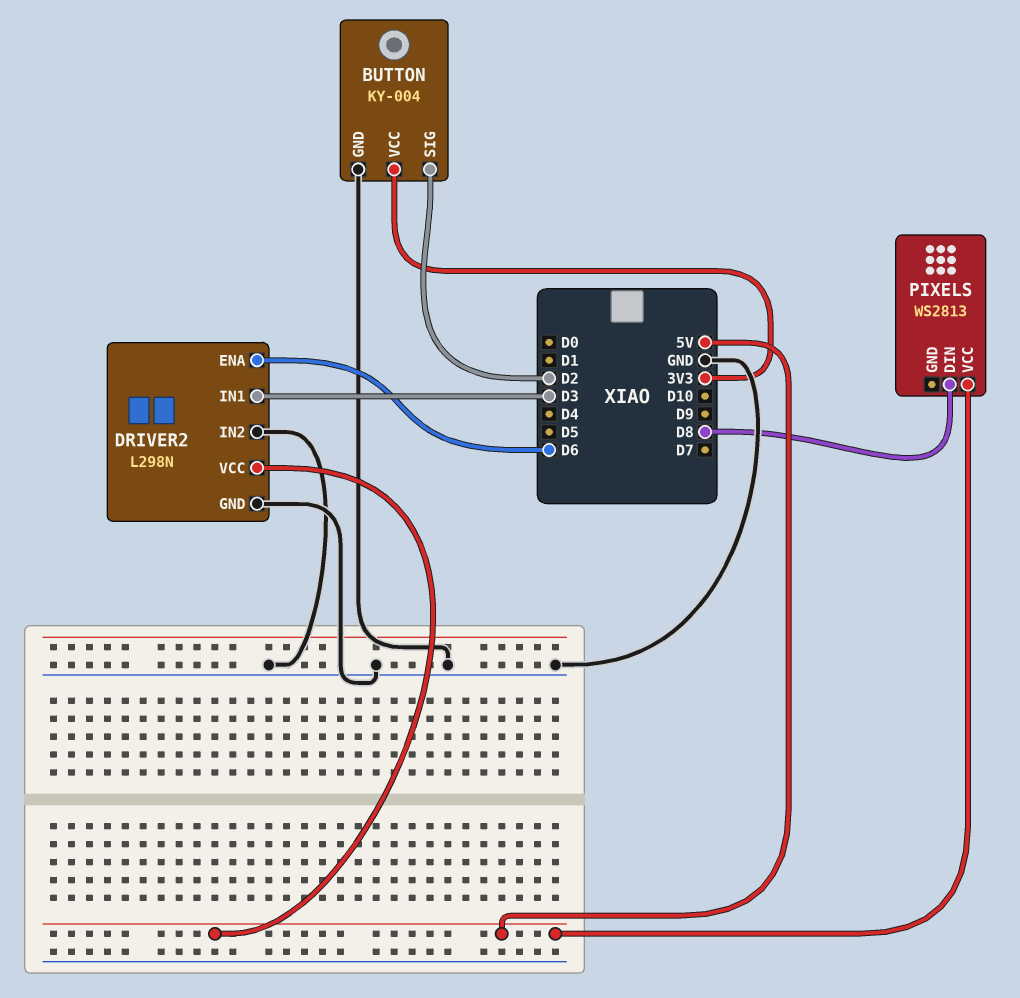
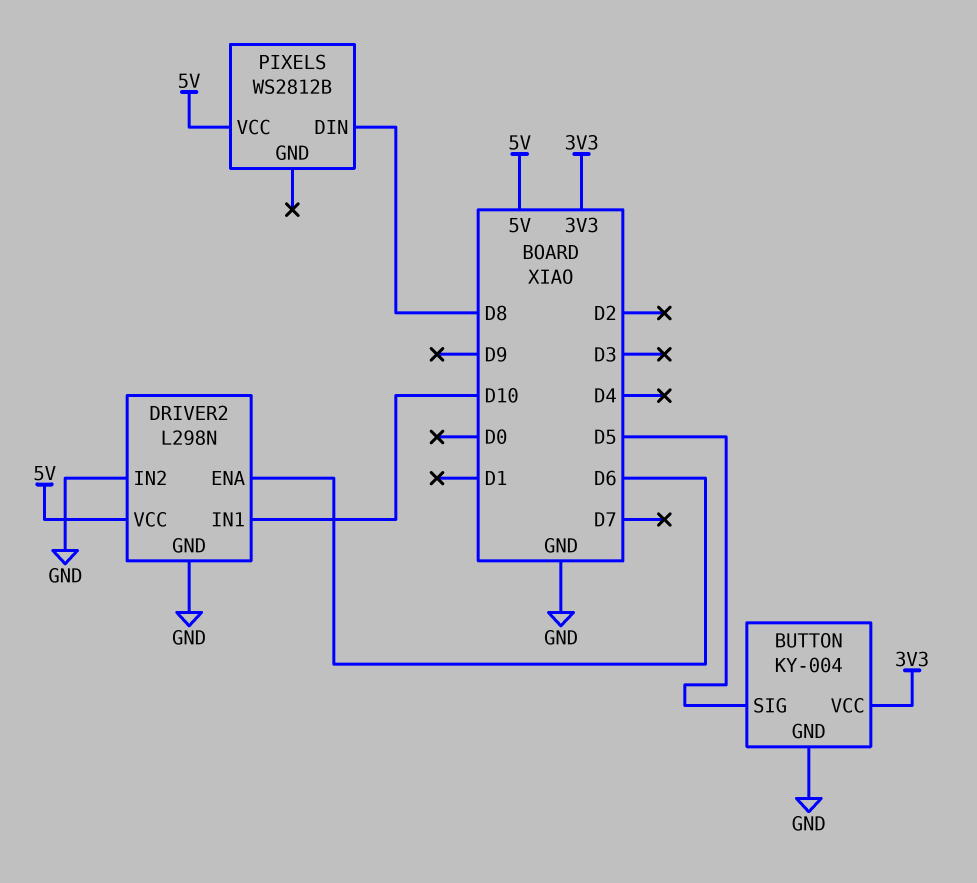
BUTTON pin SIG: D2 -> D5
DRIVER2 pin IN1: D3 -> D10
PIXELS: WS2813 -> WS2812B

